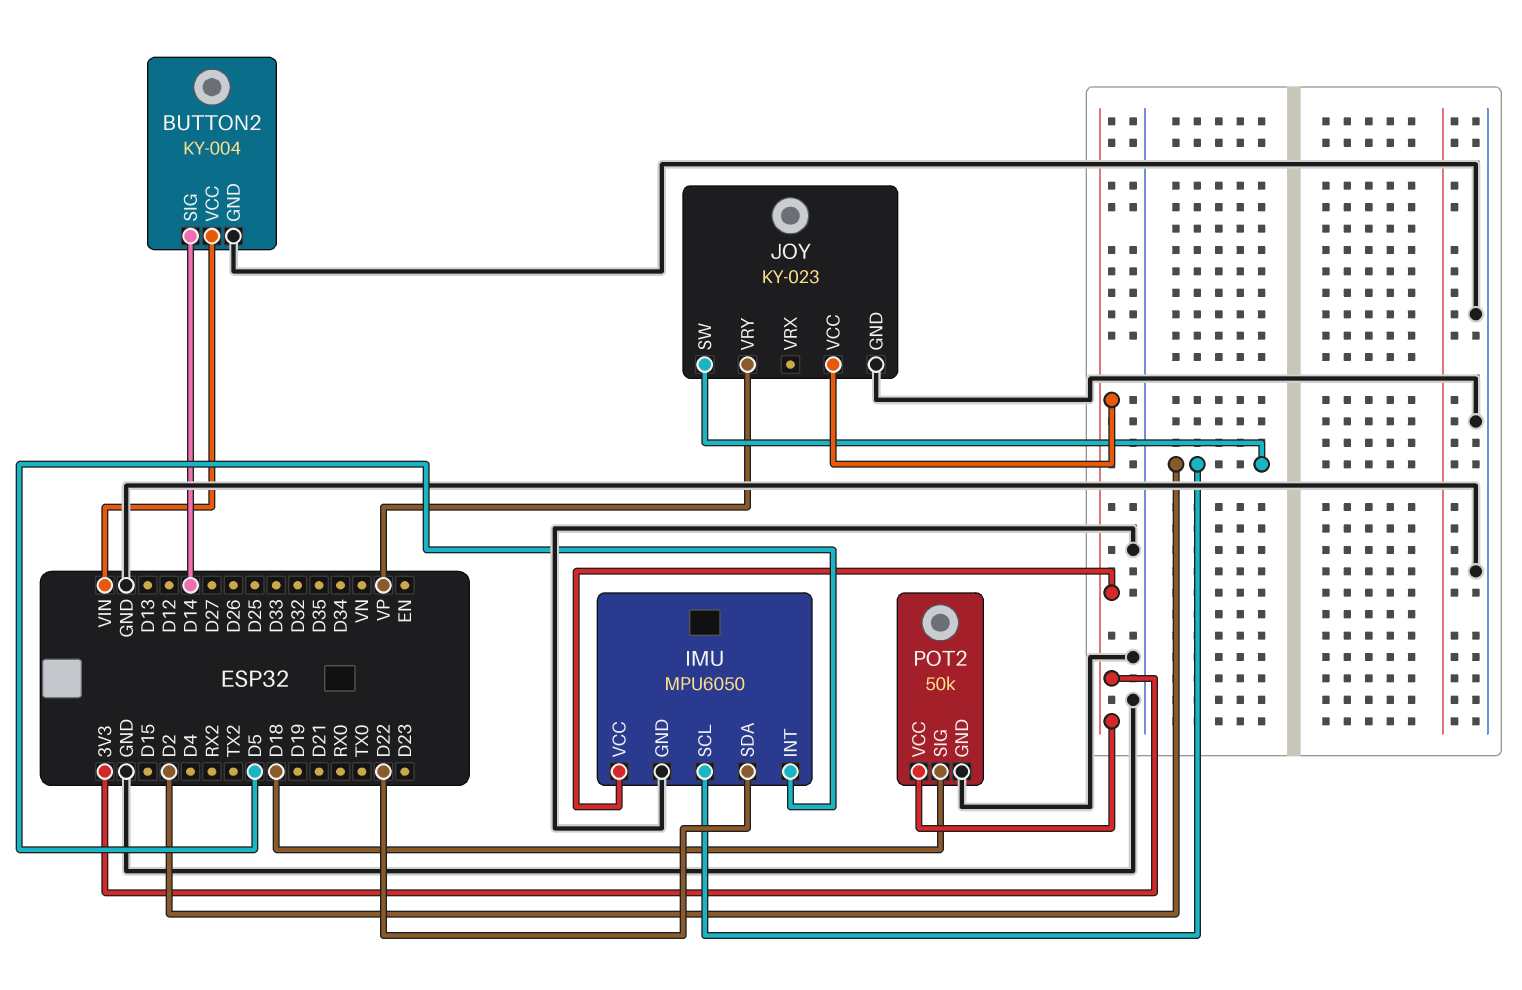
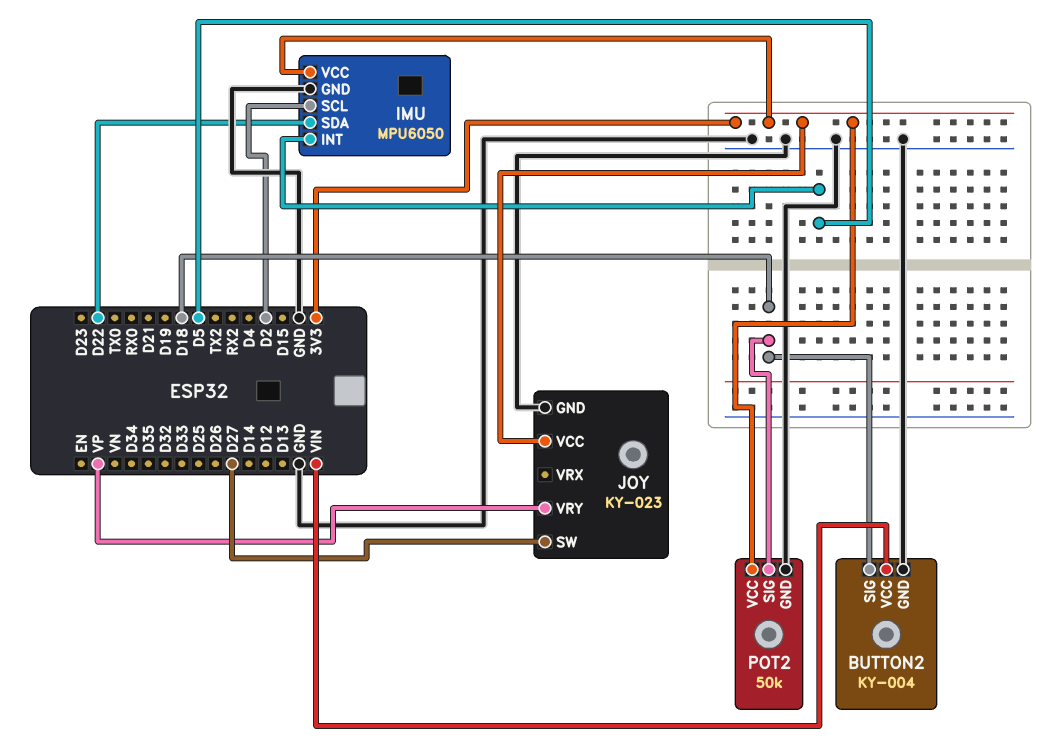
BUTTON2 pin SIG: D14 -> D18
JOY pin SW: D2 -> D27

